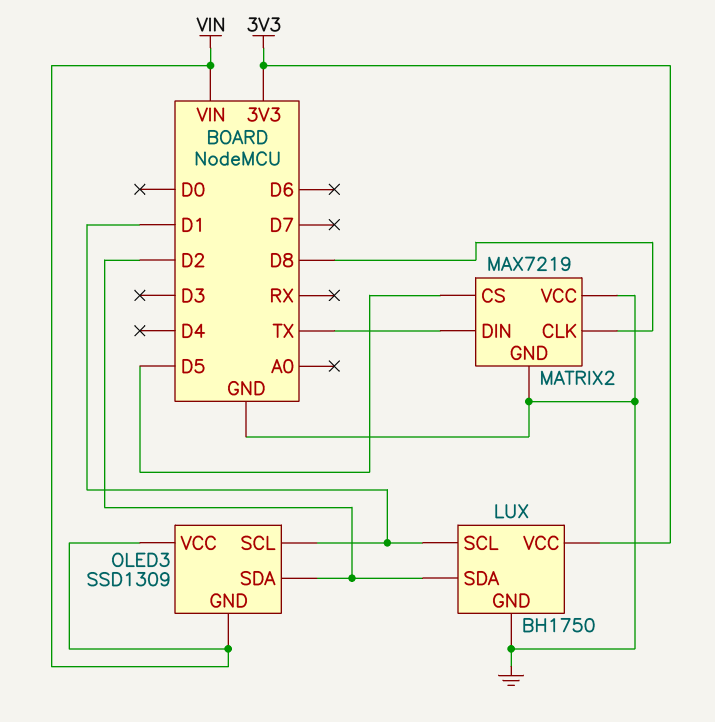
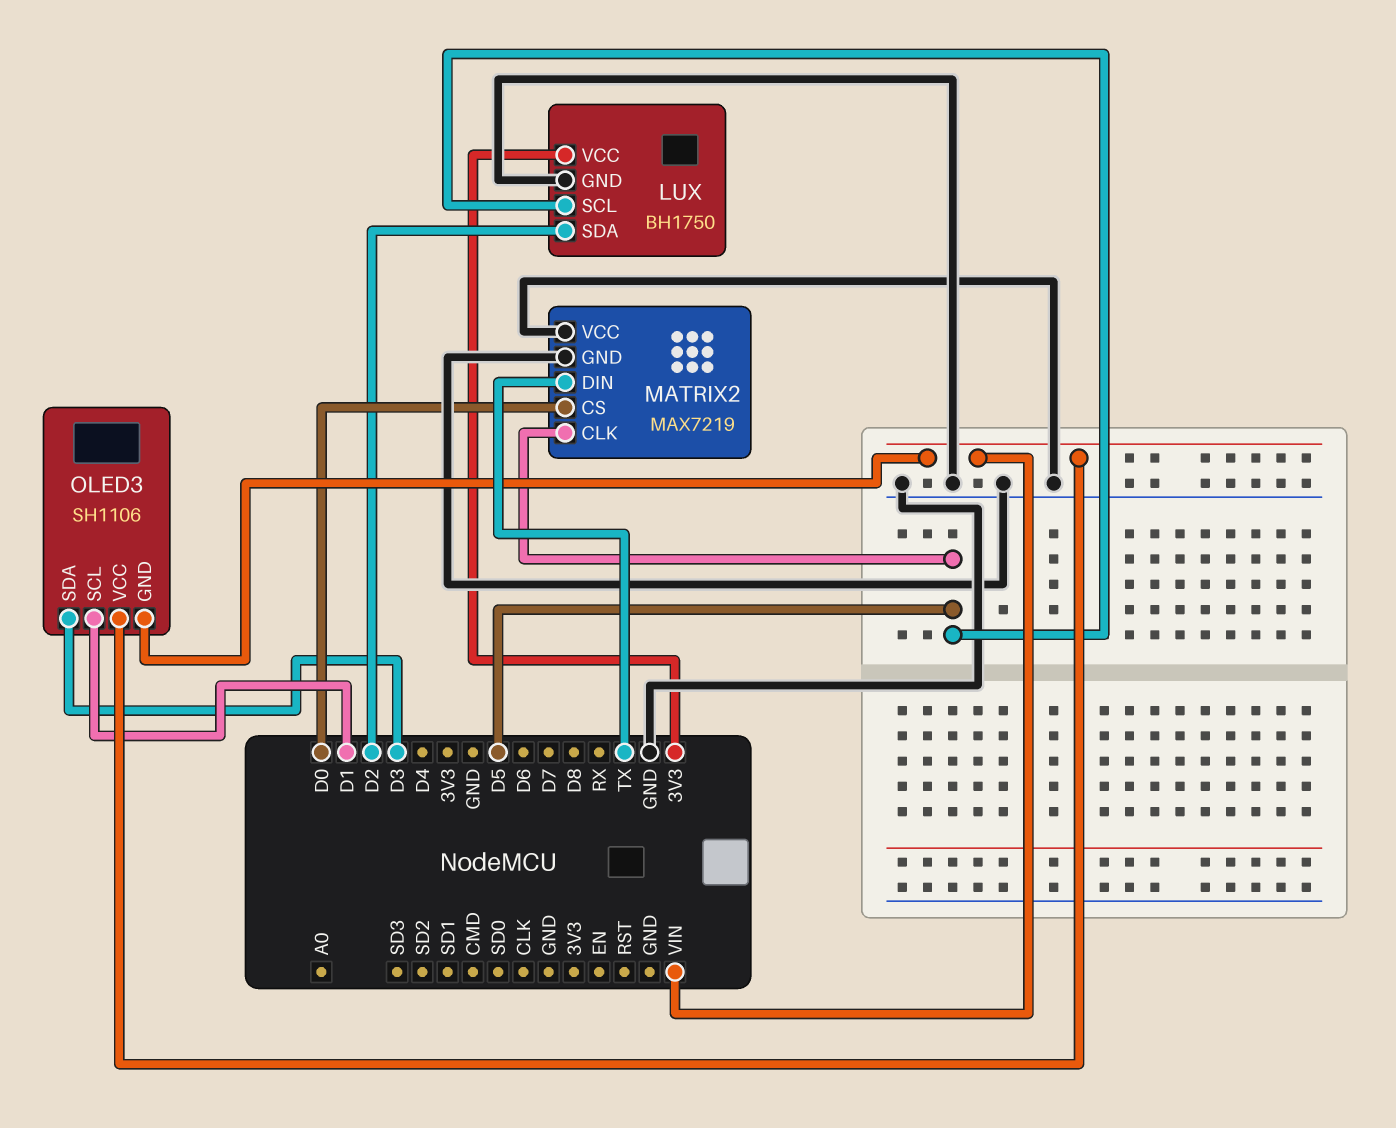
LUX pin SCL: D1 -> D5
MATRIX2 pin CLK: D8 -> D5
MATRIX2 pin CS: D5 -> D0
OLED3: SSD1309 -> SH1106
OLED3 pin SDA: D2 -> D3

